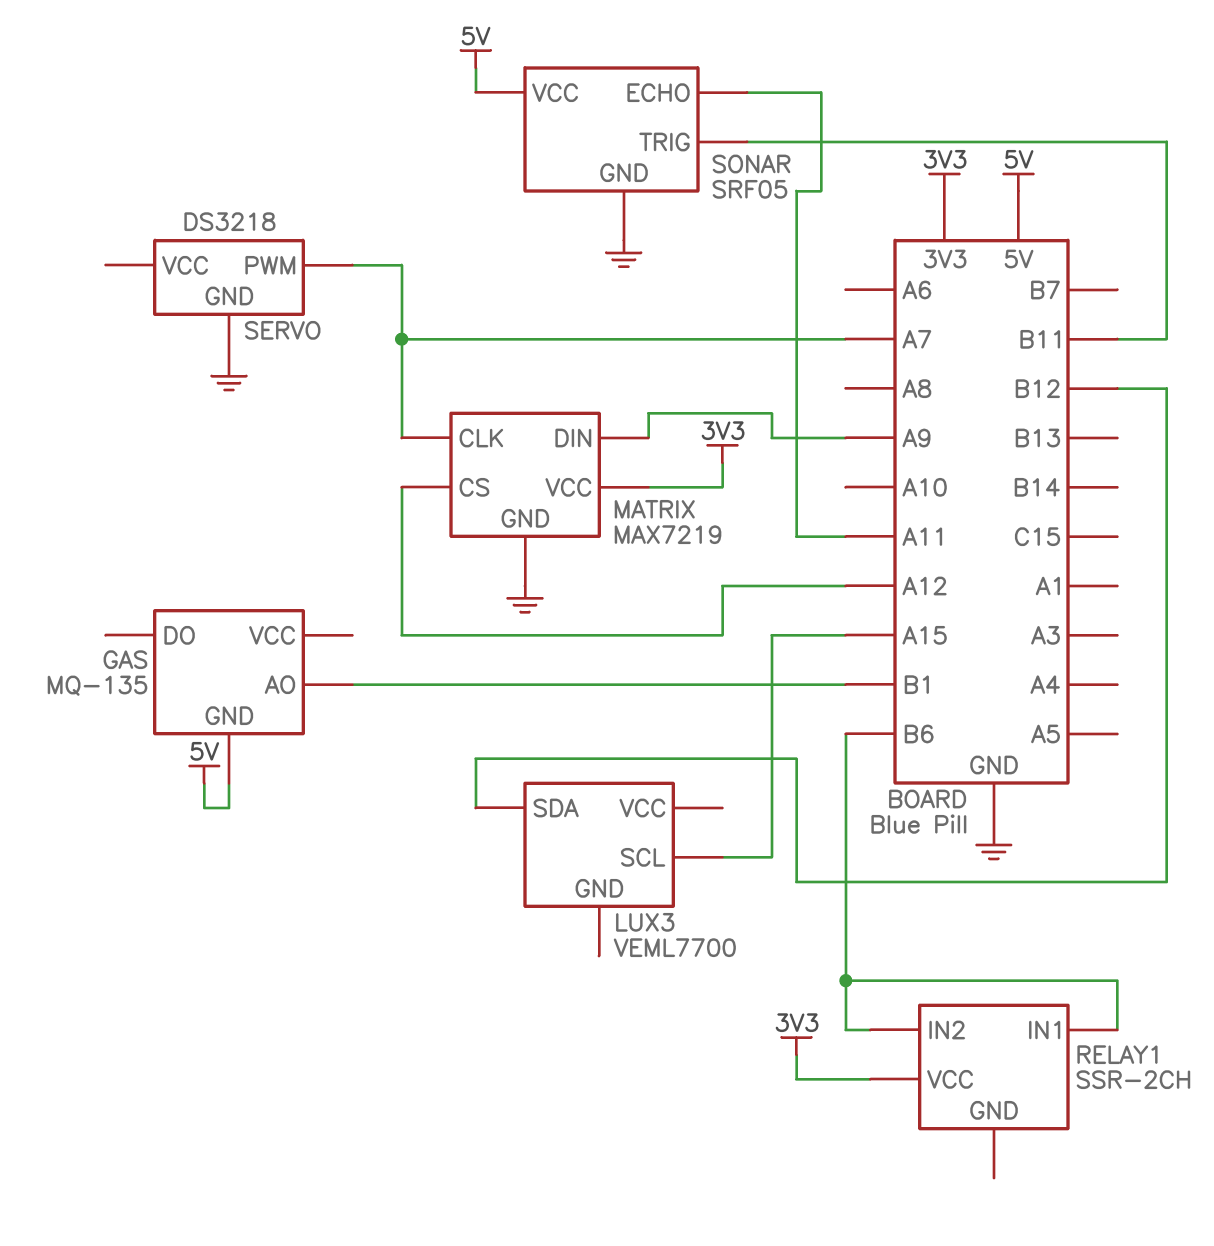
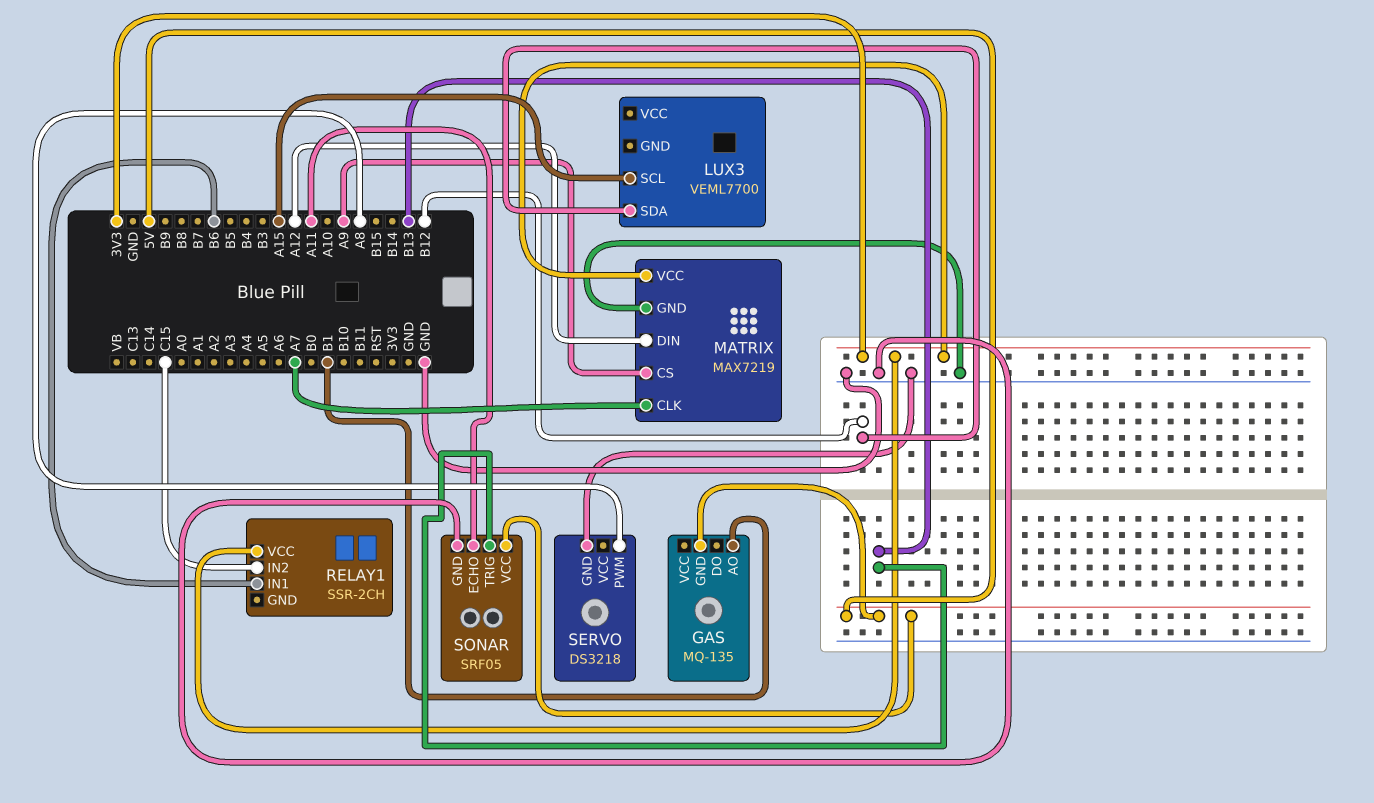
MATRIX pin CS: A12 -> A9
MATRIX pin DIN: A9 -> A12
RELAY1 pin IN2: B6 -> C15
SERVO pin PWM: A7 -> A8
SONAR pin TRIG: B11 -> B13

